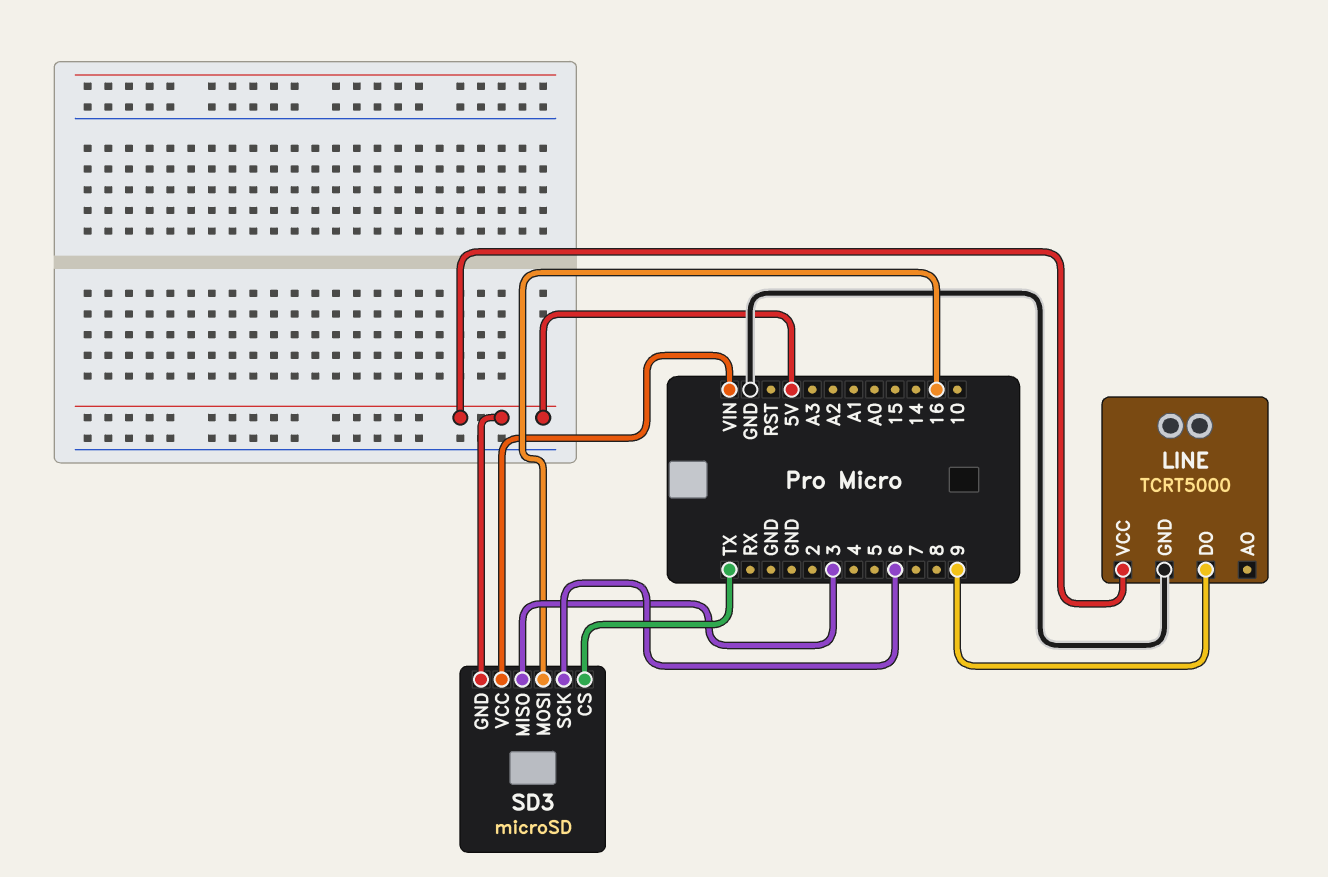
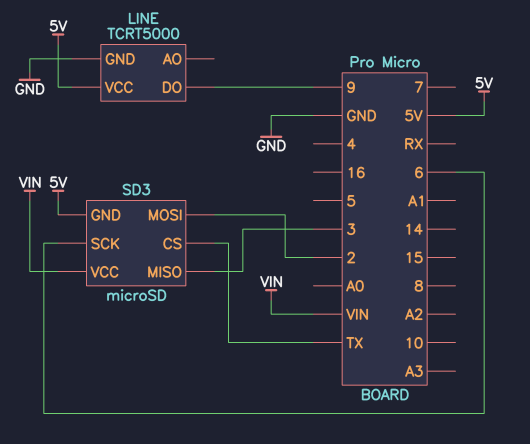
SD3 pin MOSI: 16 -> 2

